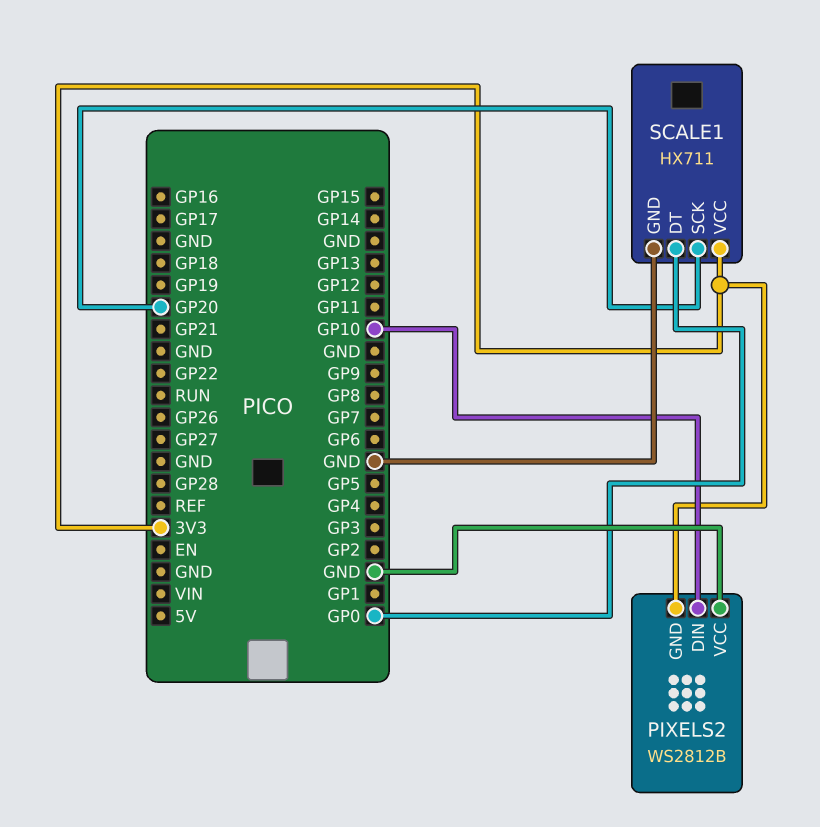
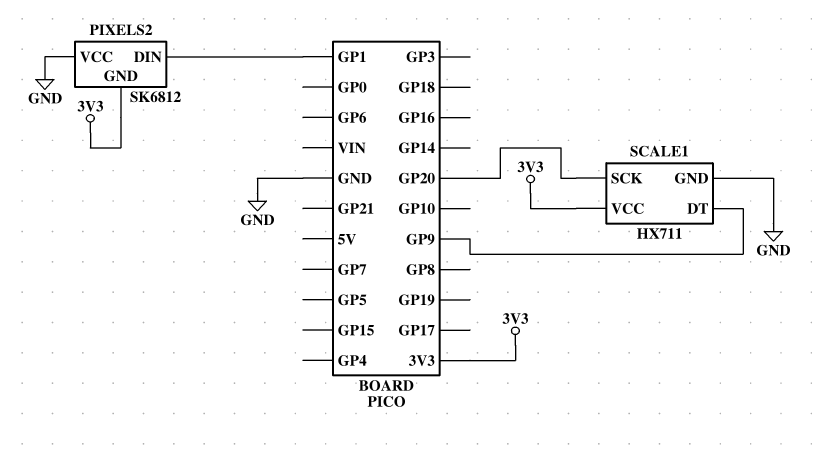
PIXELS2: WS2812B -> SK6812
PIXELS2 pin DIN: GP10 -> GP1
SCALE1 pin DT: GP0 -> GP9

